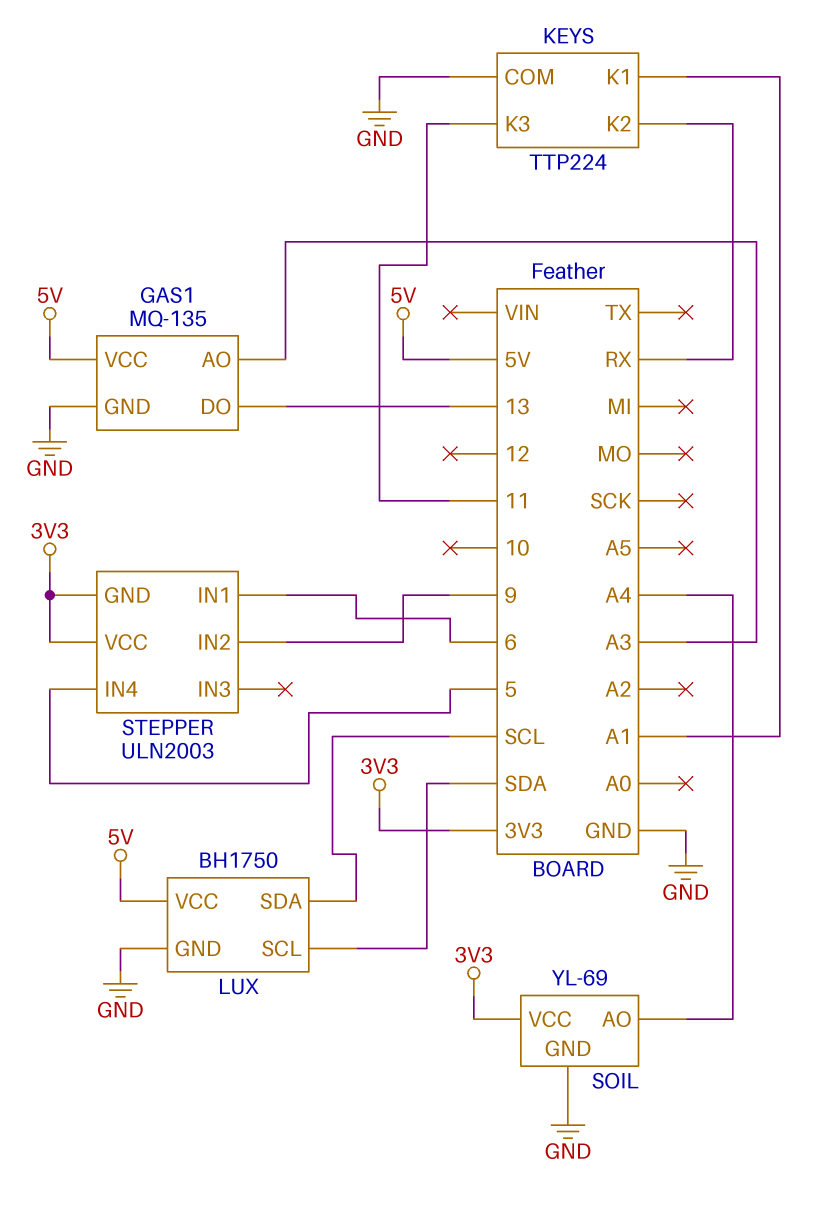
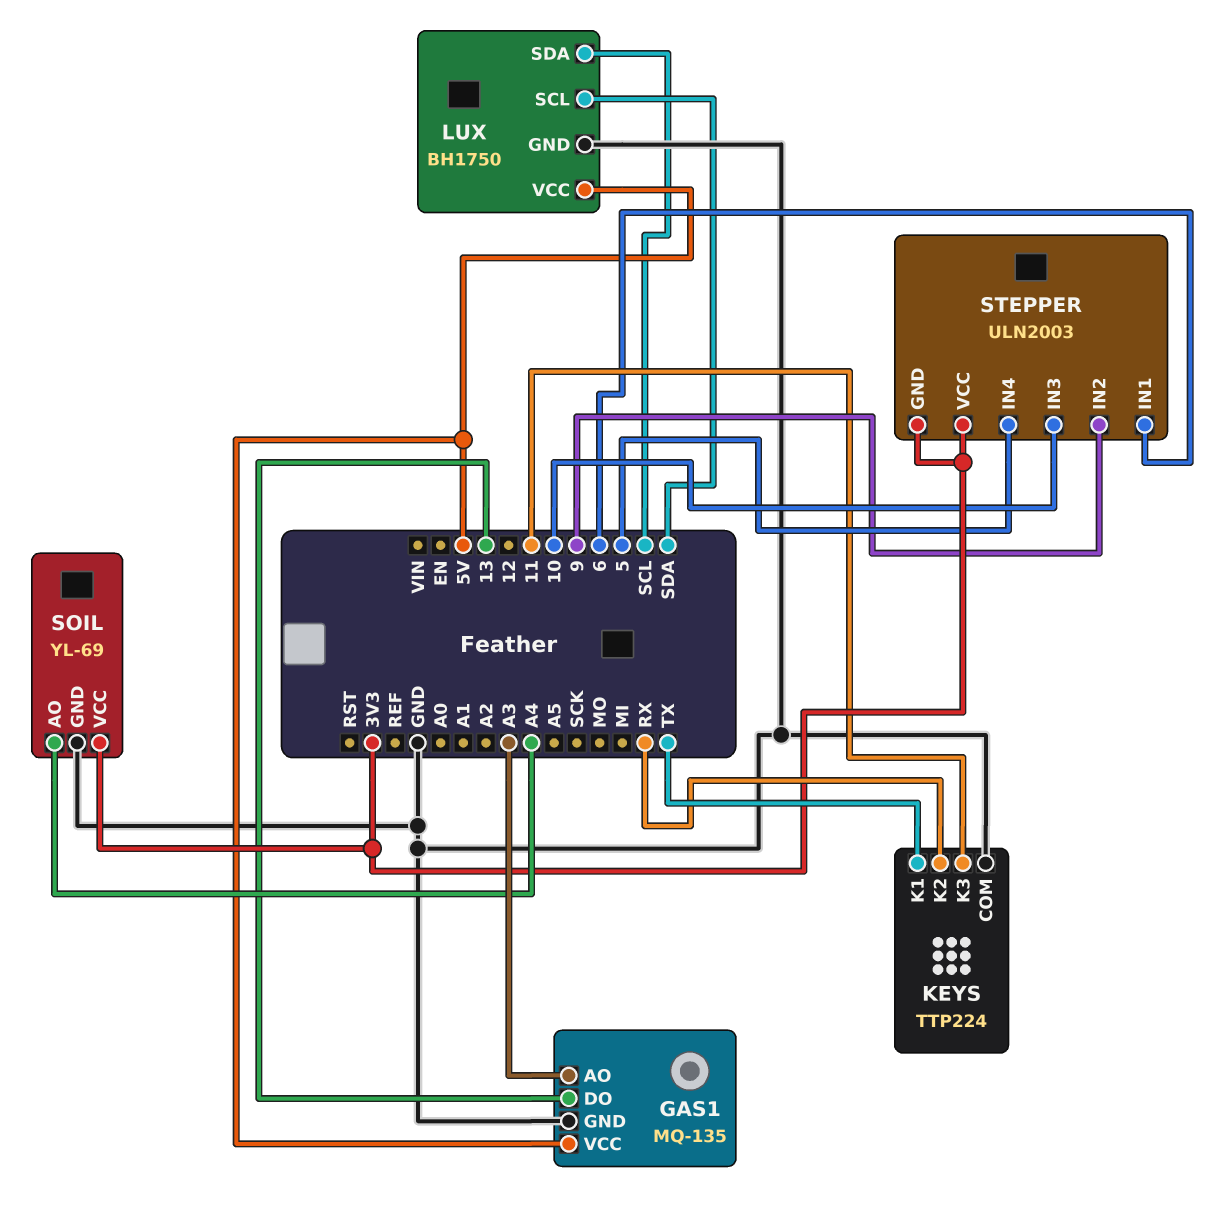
KEYS pin K1: A1 -> TX
STEPPER pin IN3: none -> 10

